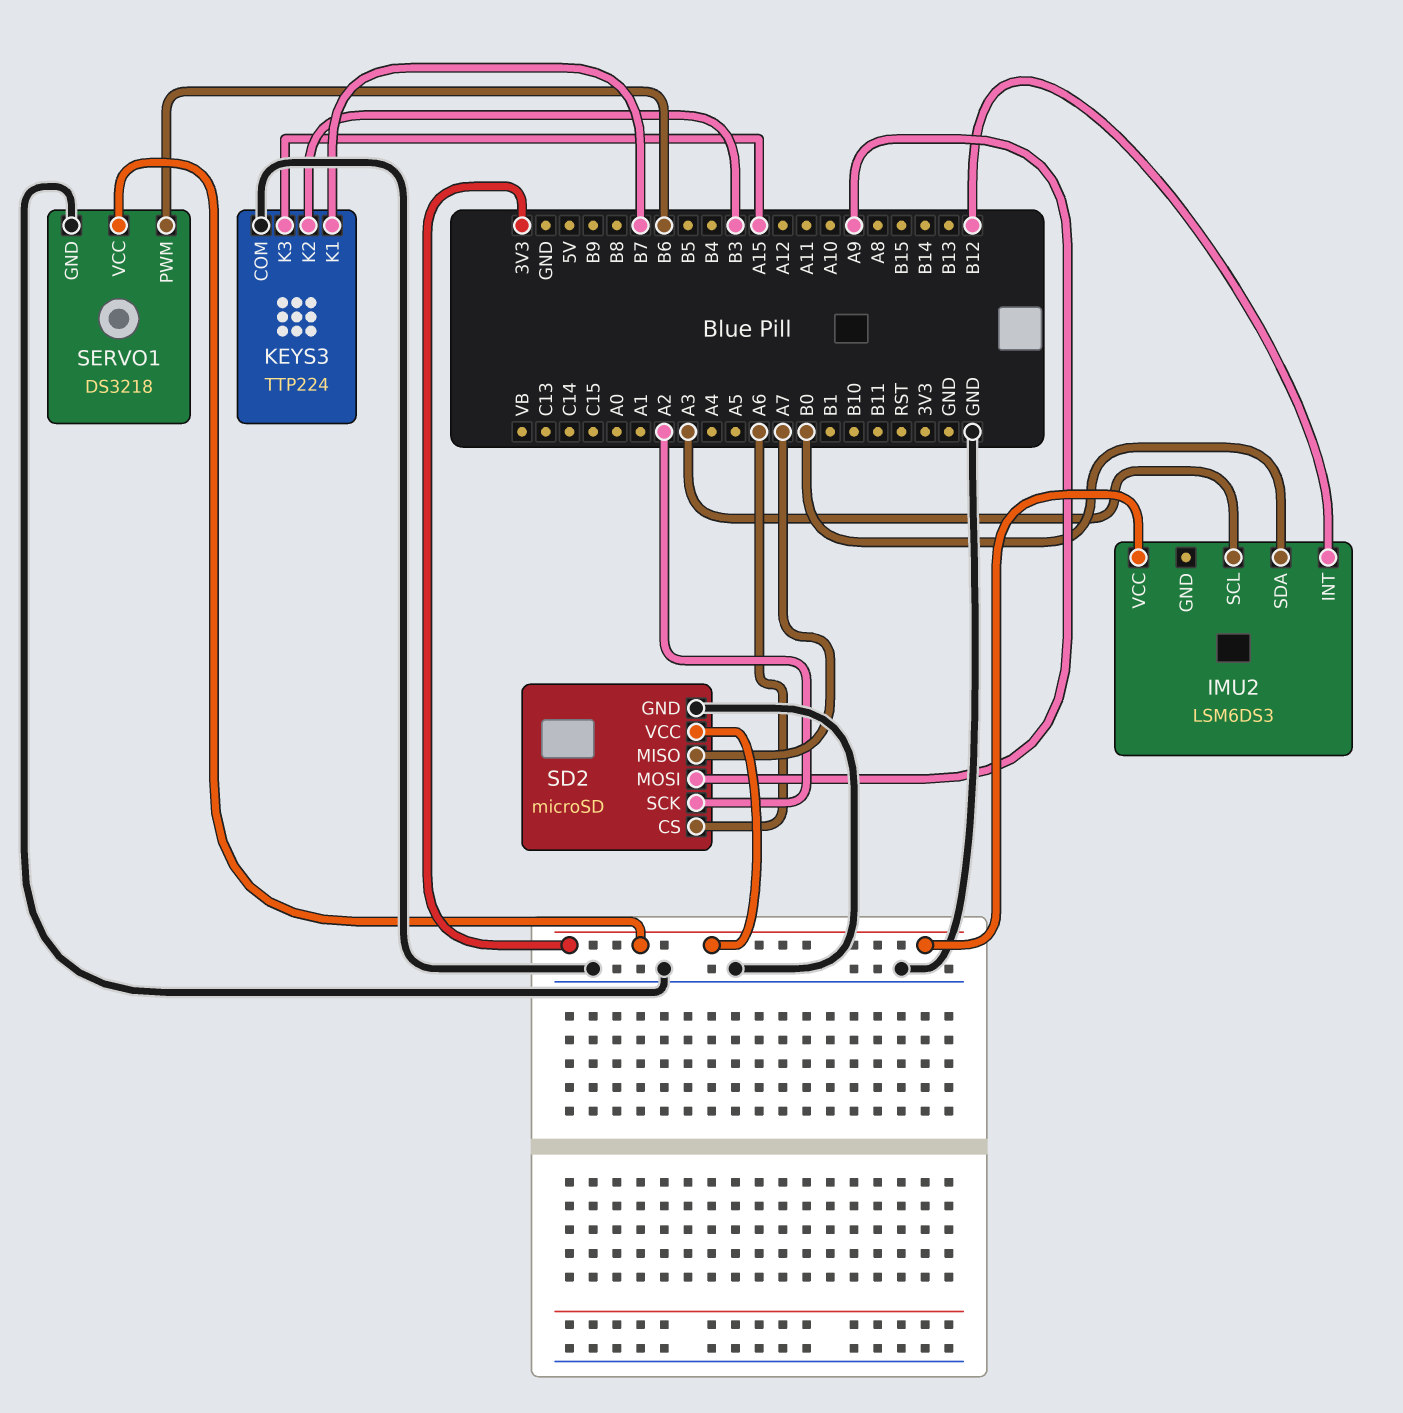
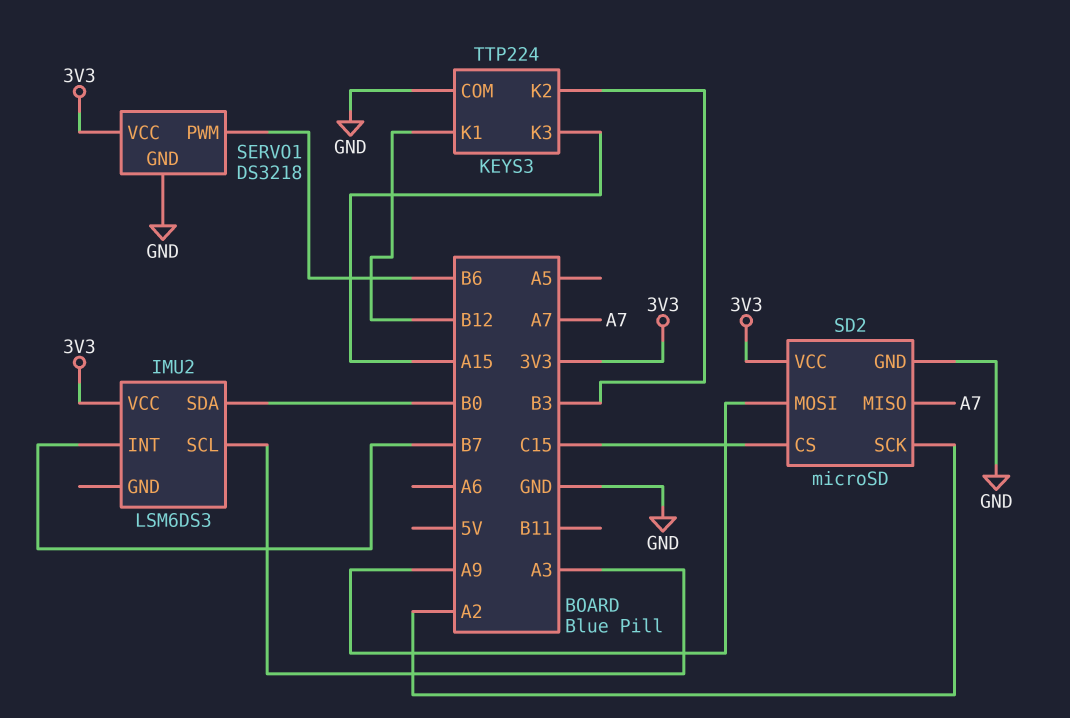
IMU2 pin INT: B12 -> B7
KEYS3 pin K1: B7 -> B12
SD2 pin CS: A6 -> C15

